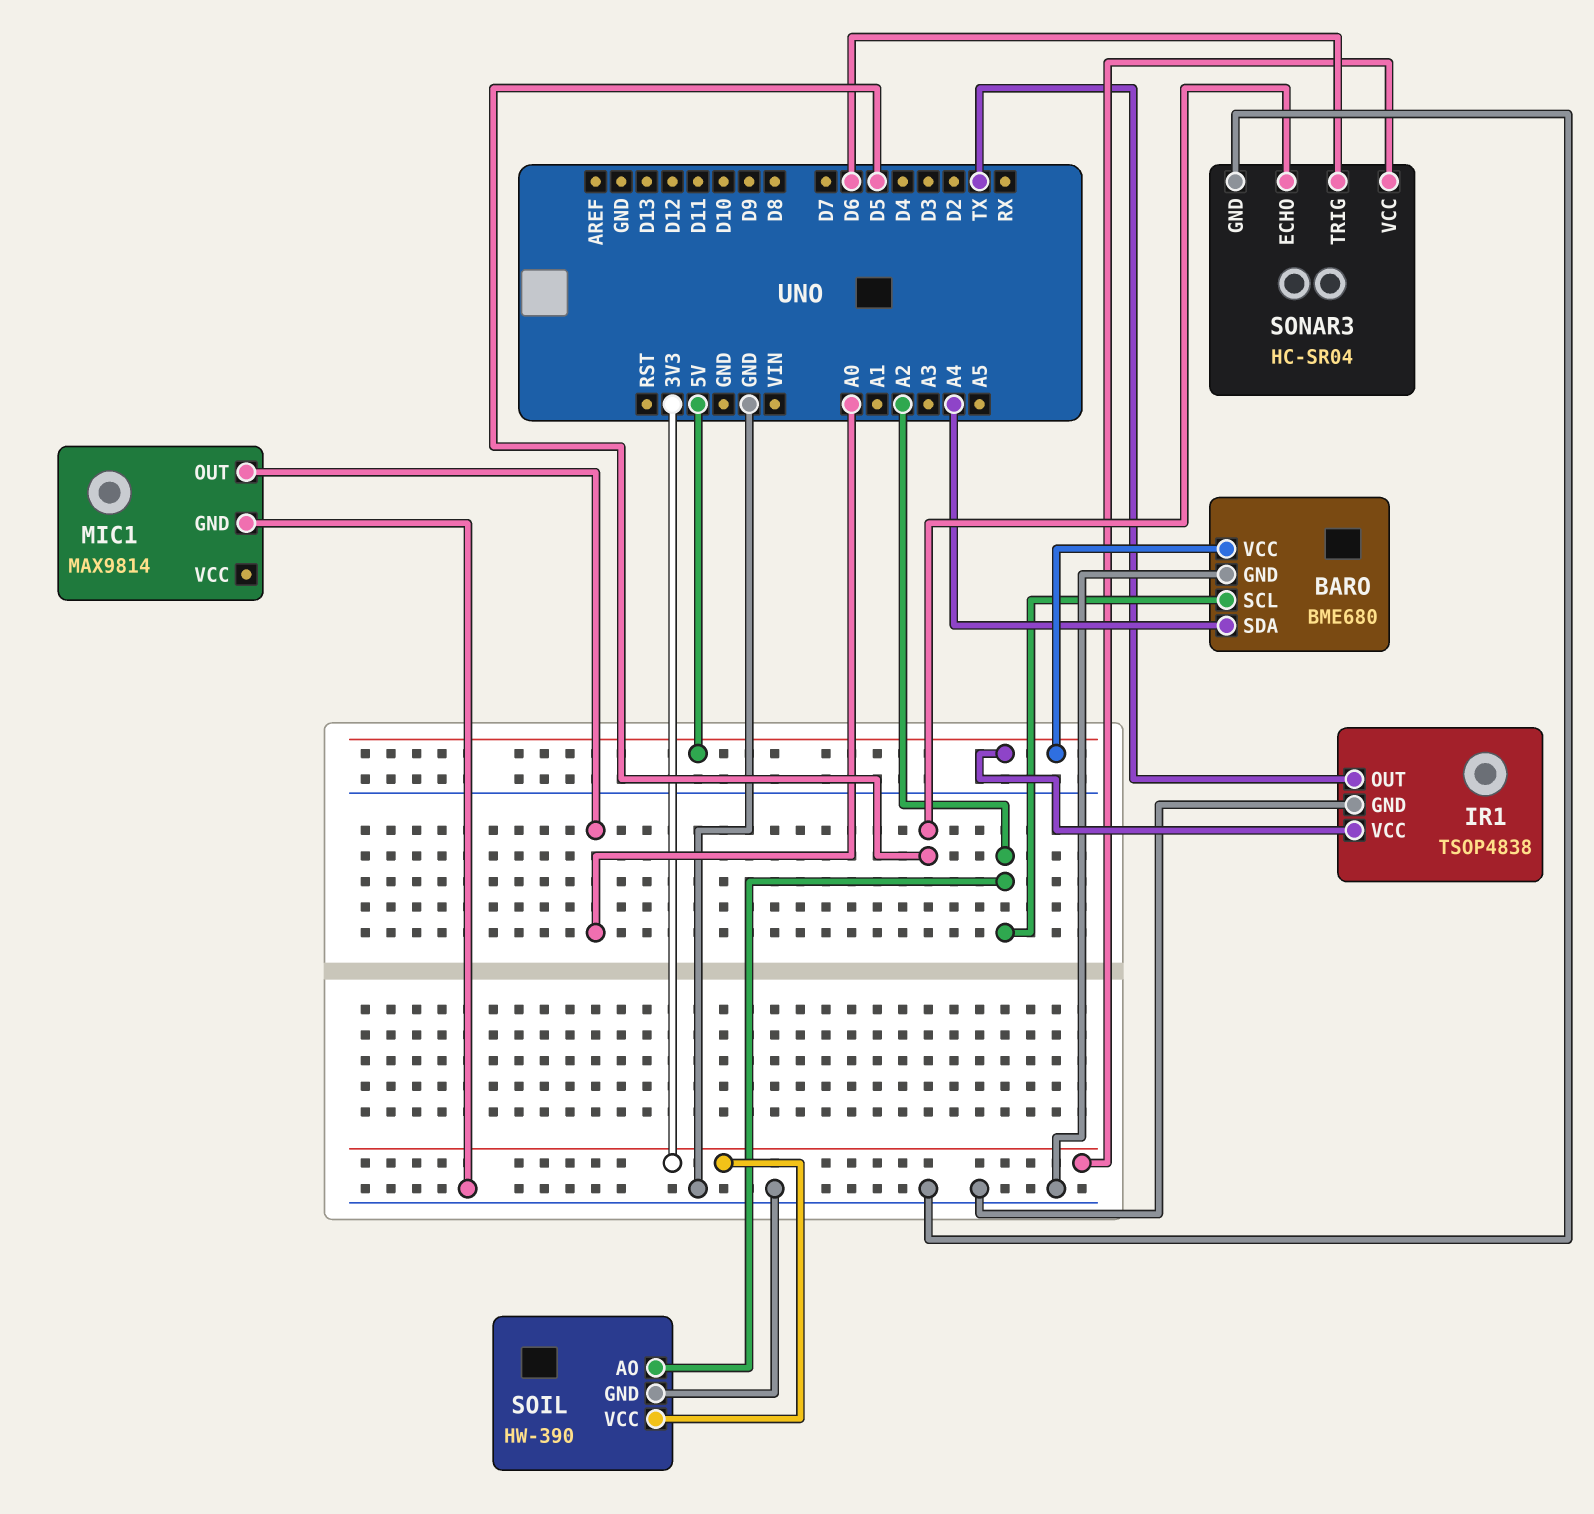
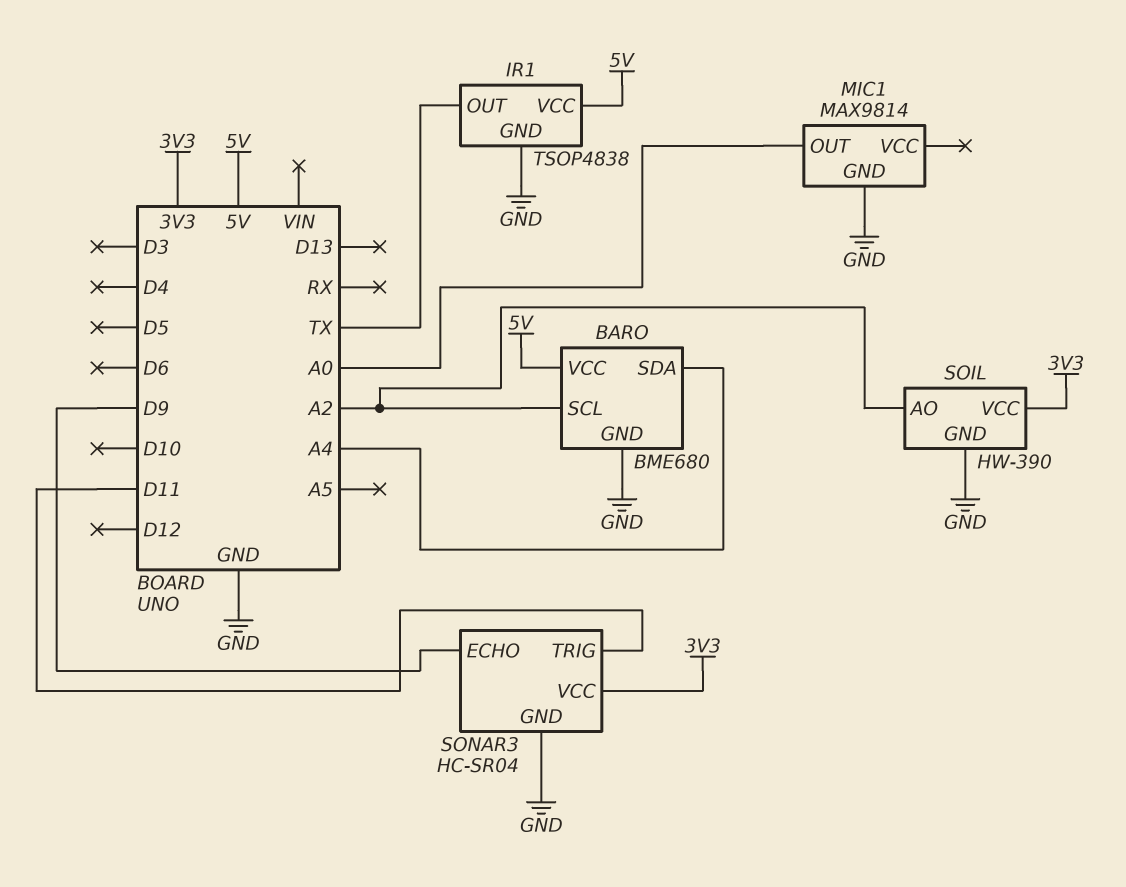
SONAR3 pin ECHO: D5 -> D9
SONAR3 pin TRIG: D6 -> D11

